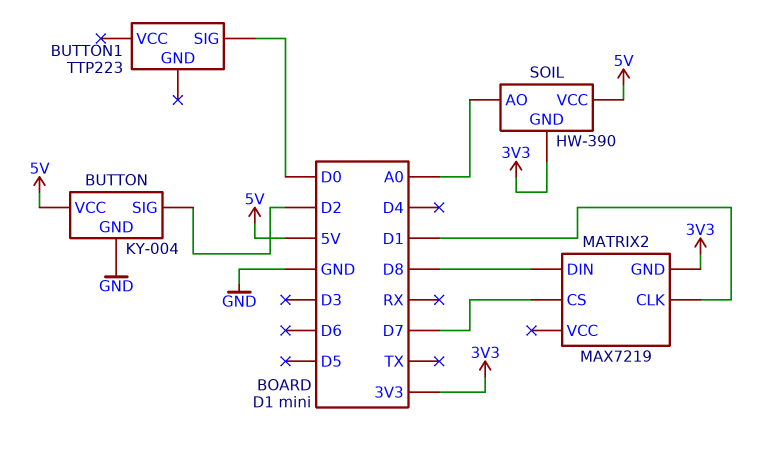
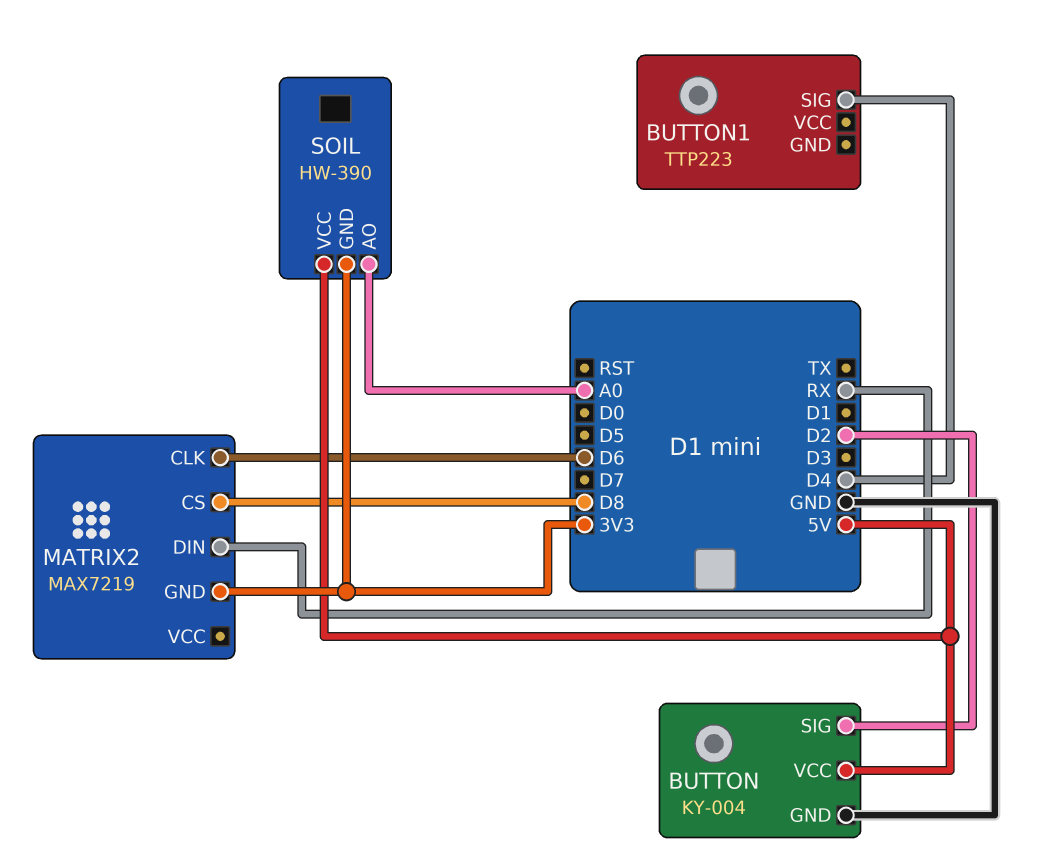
BUTTON1 pin SIG: D0 -> D4
MATRIX2 pin CLK: D1 -> D6
MATRIX2 pin CS: D7 -> D8
MATRIX2 pin DIN: D8 -> RX

